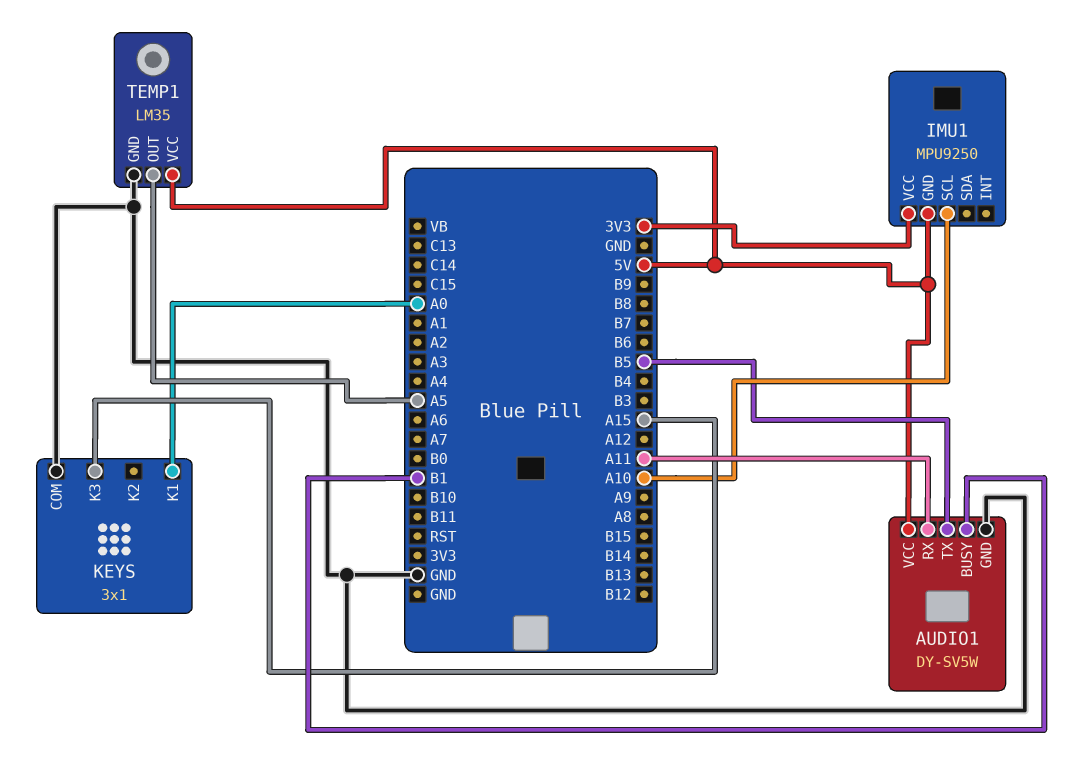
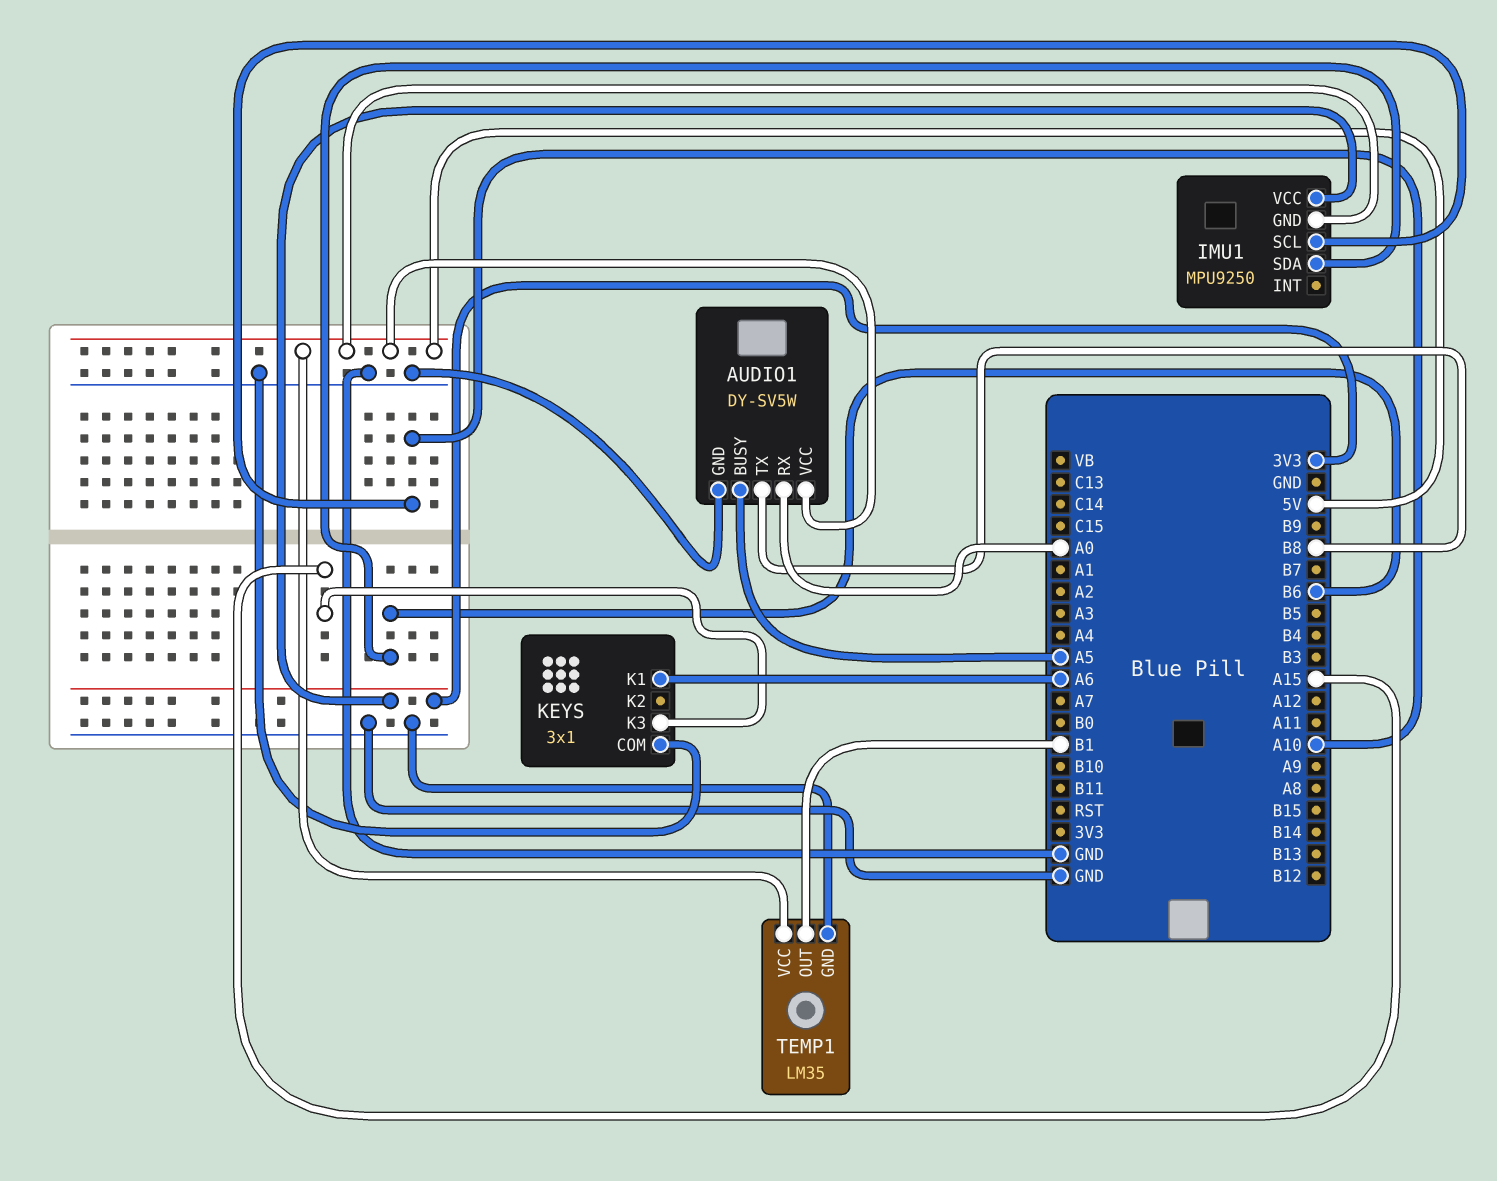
AUDIO1 pin BUSY: B1 -> A5
AUDIO1 pin RX: A11 -> A0
AUDIO1 pin TX: B5 -> B8
IMU1 pin SDA: none -> B6
KEYS pin K1: A0 -> A6
TEMP1 pin OUT: A5 -> B1

